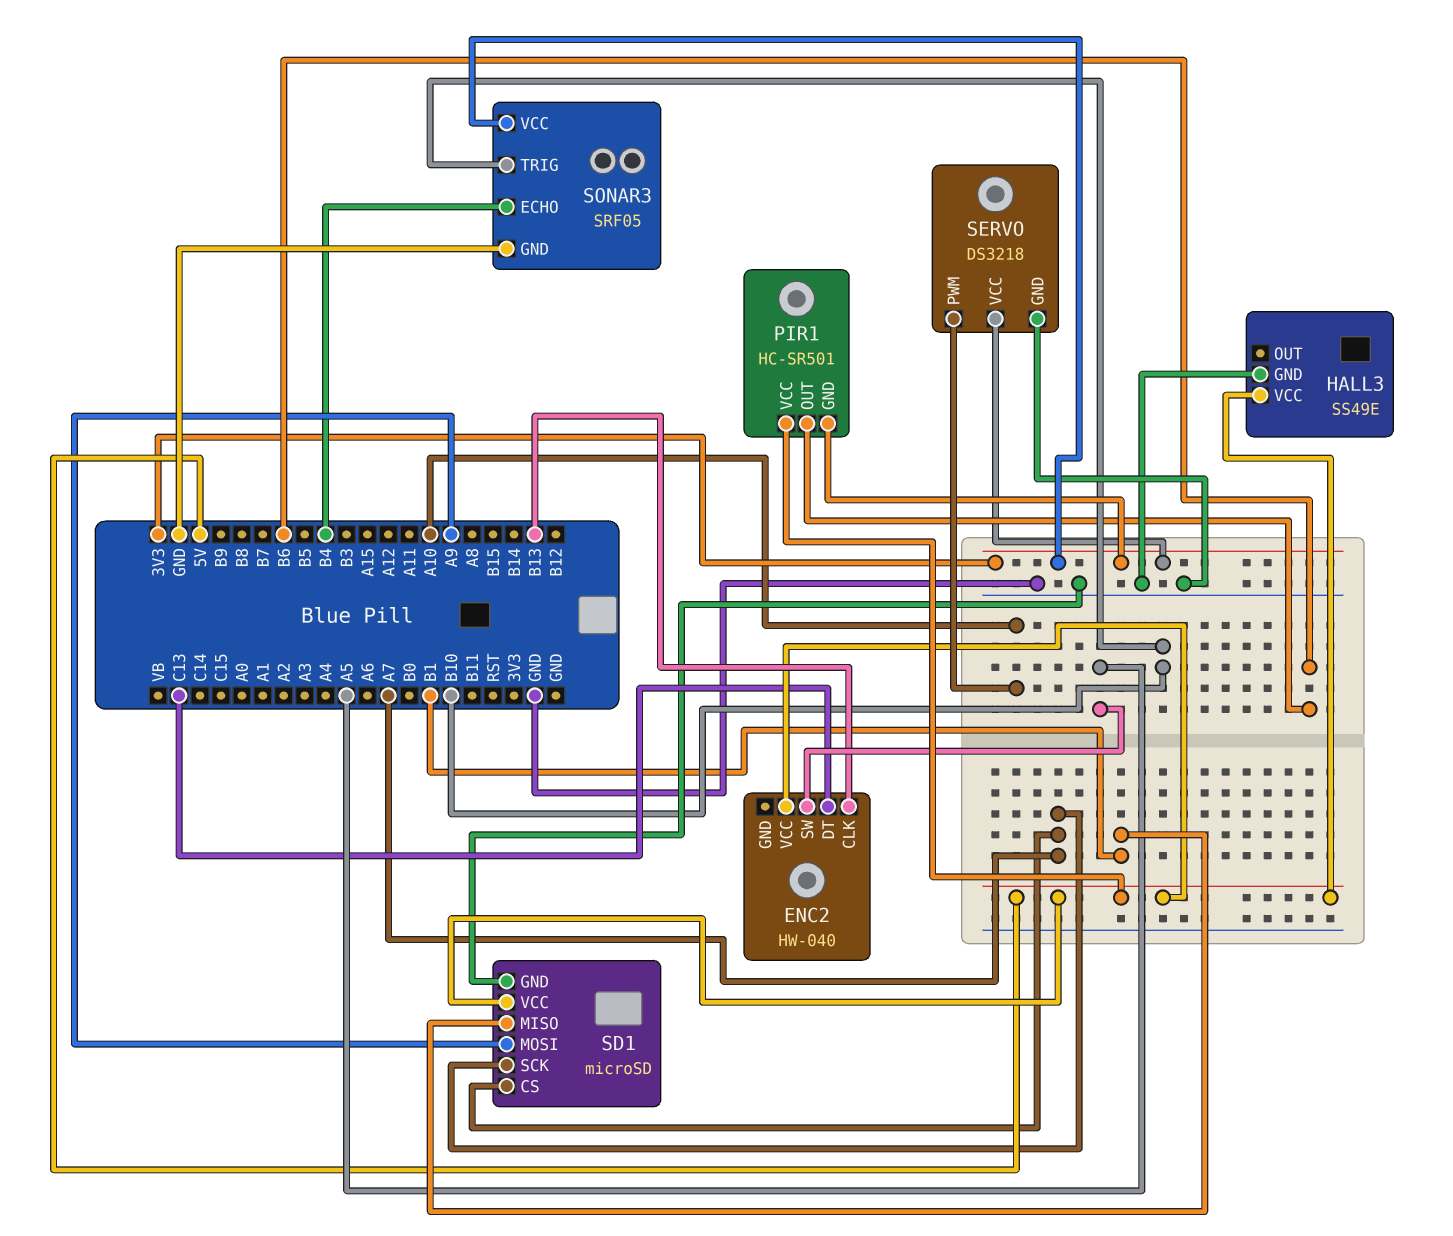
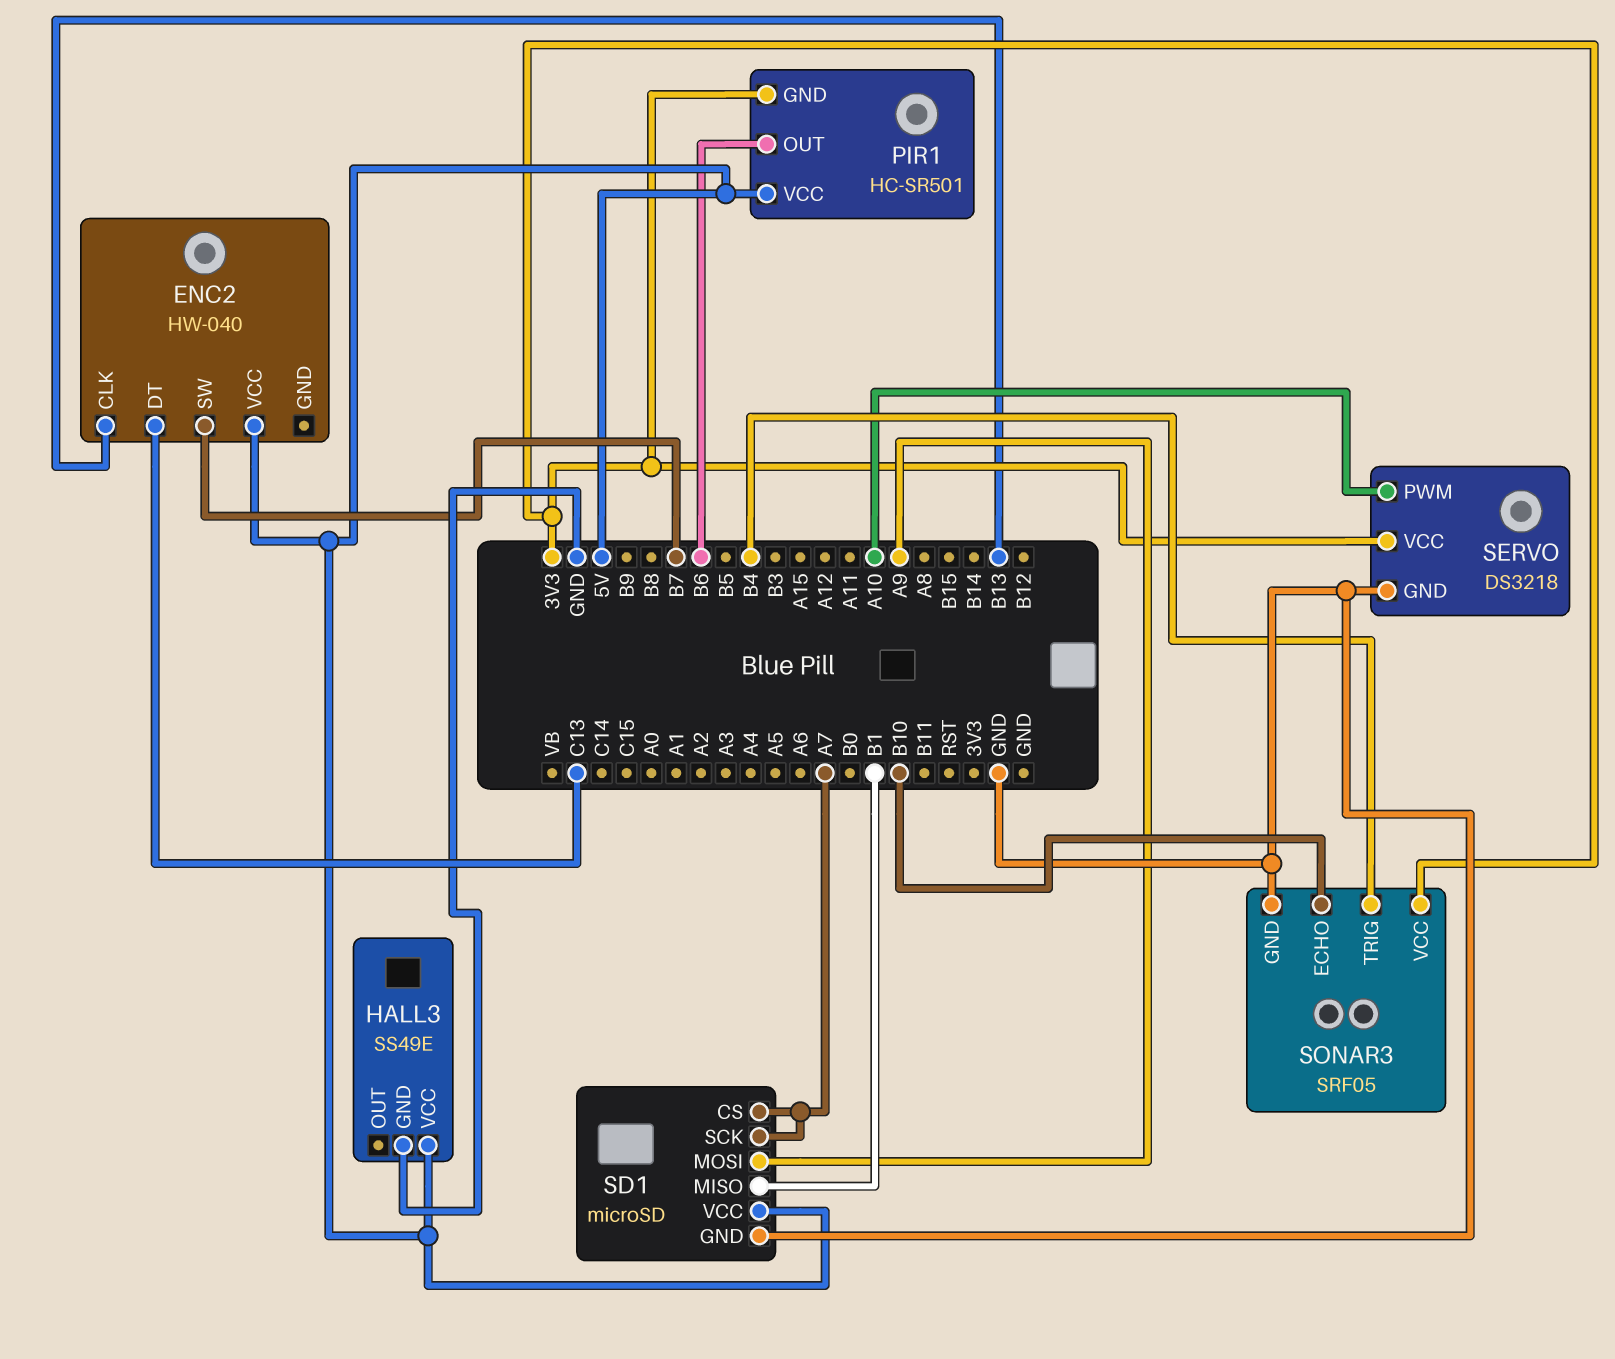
ENC2 pin SW: A5 -> B7
SONAR3 pin ECHO: B4 -> B10
SONAR3 pin TRIG: B10 -> B4

